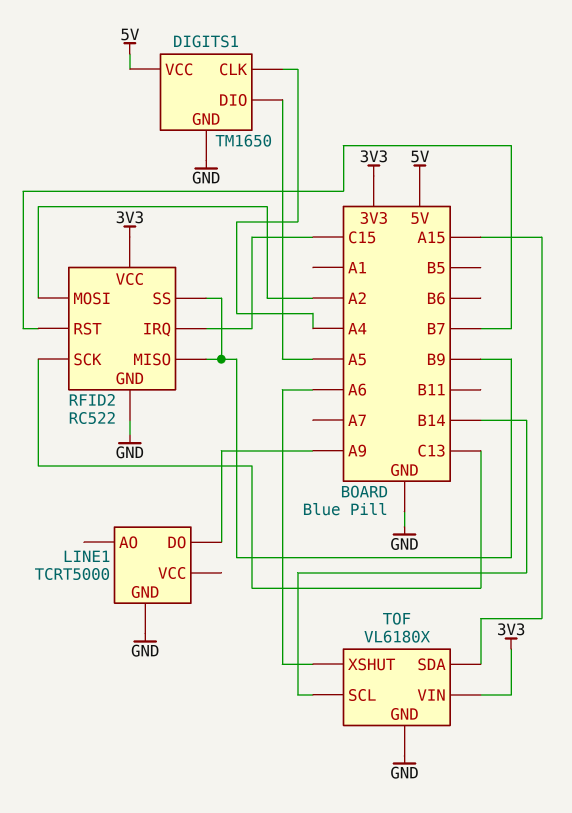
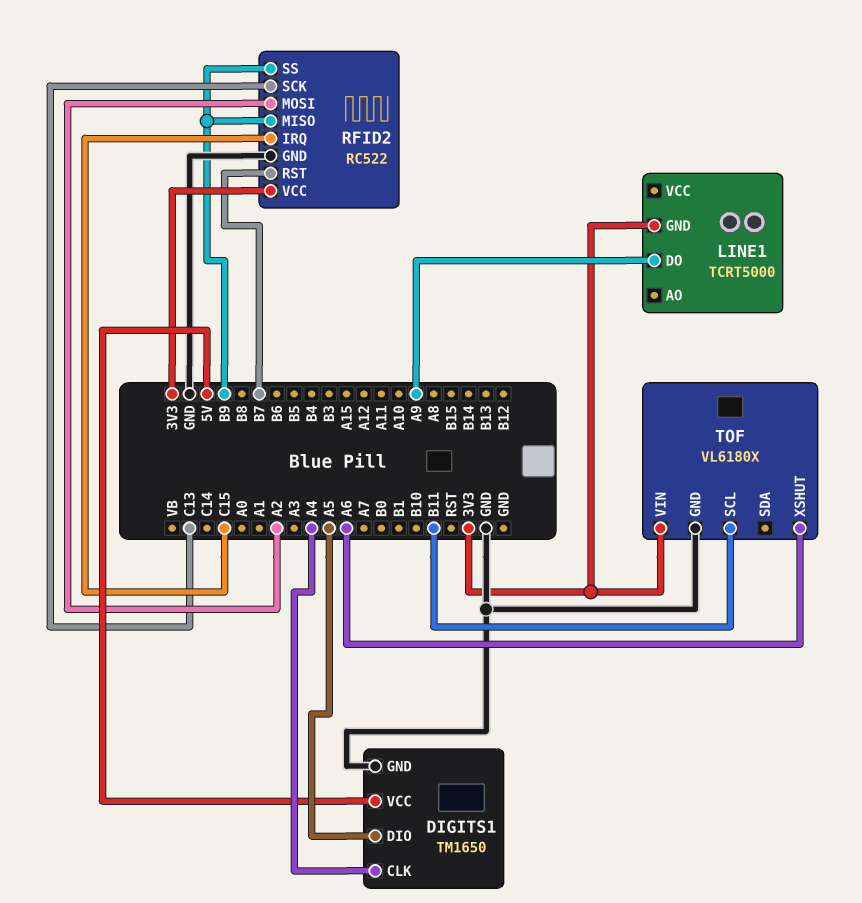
LINE1 pin GND: GND -> 3V3
TOF pin SCL: B14 -> B11
TOF pin SDA: A15 -> none

